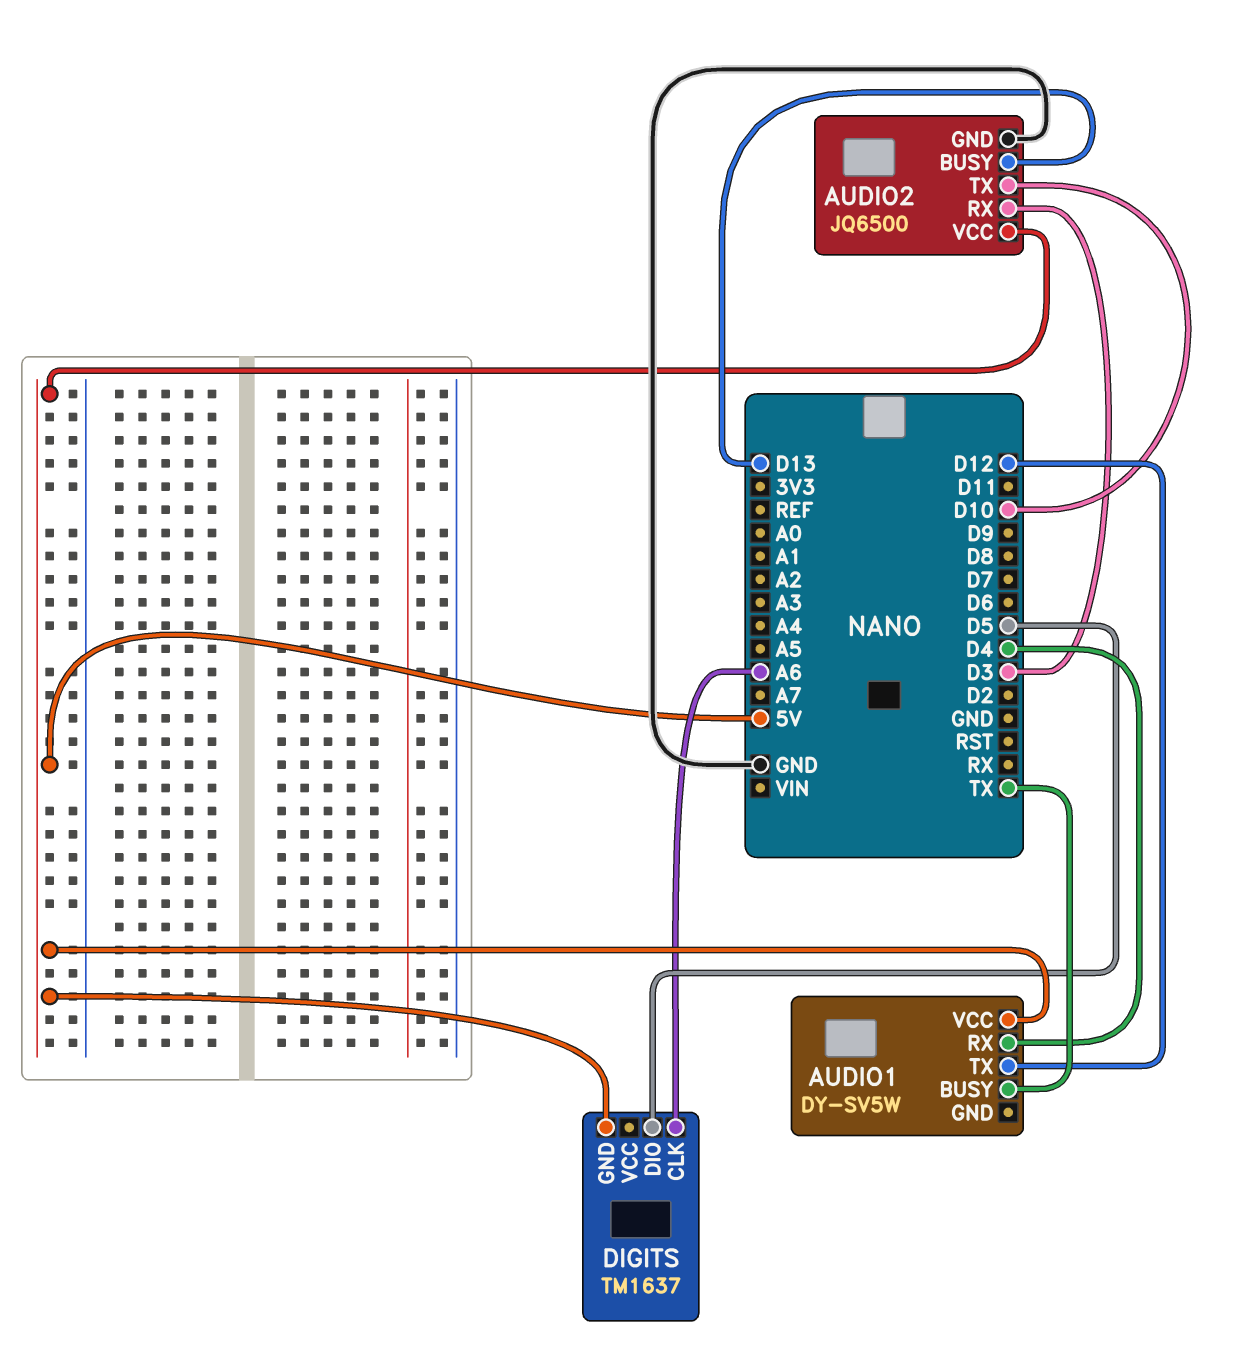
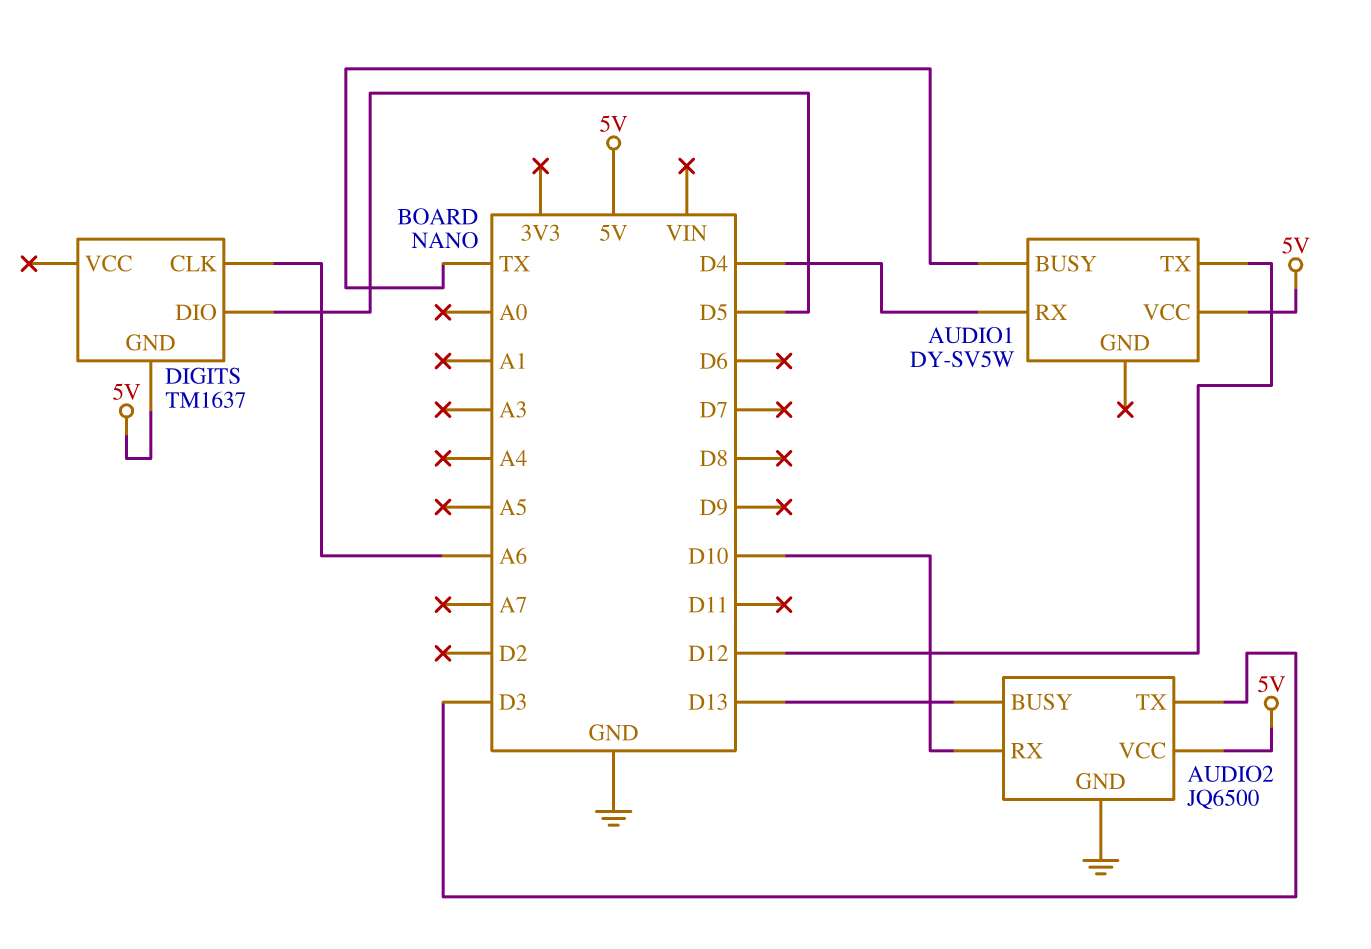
AUDIO2 pin RX: D3 -> D10
AUDIO2 pin TX: D10 -> D3

